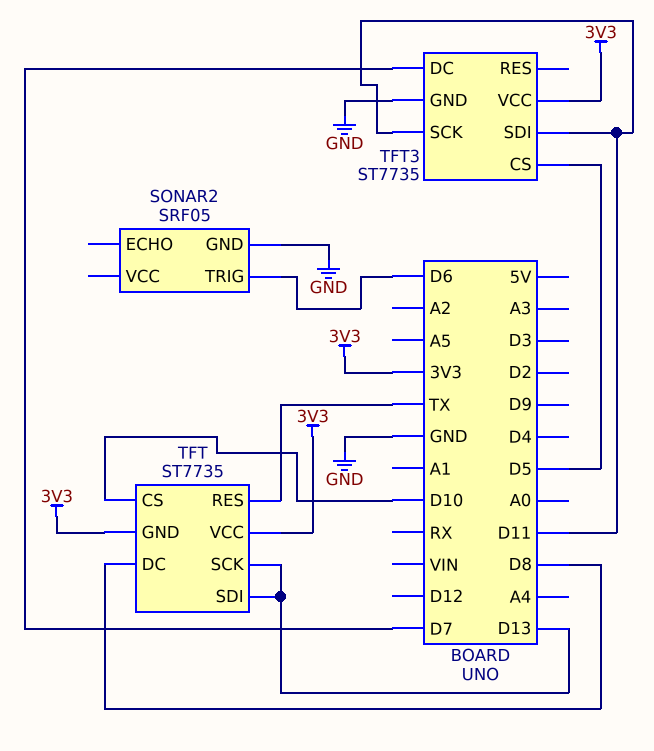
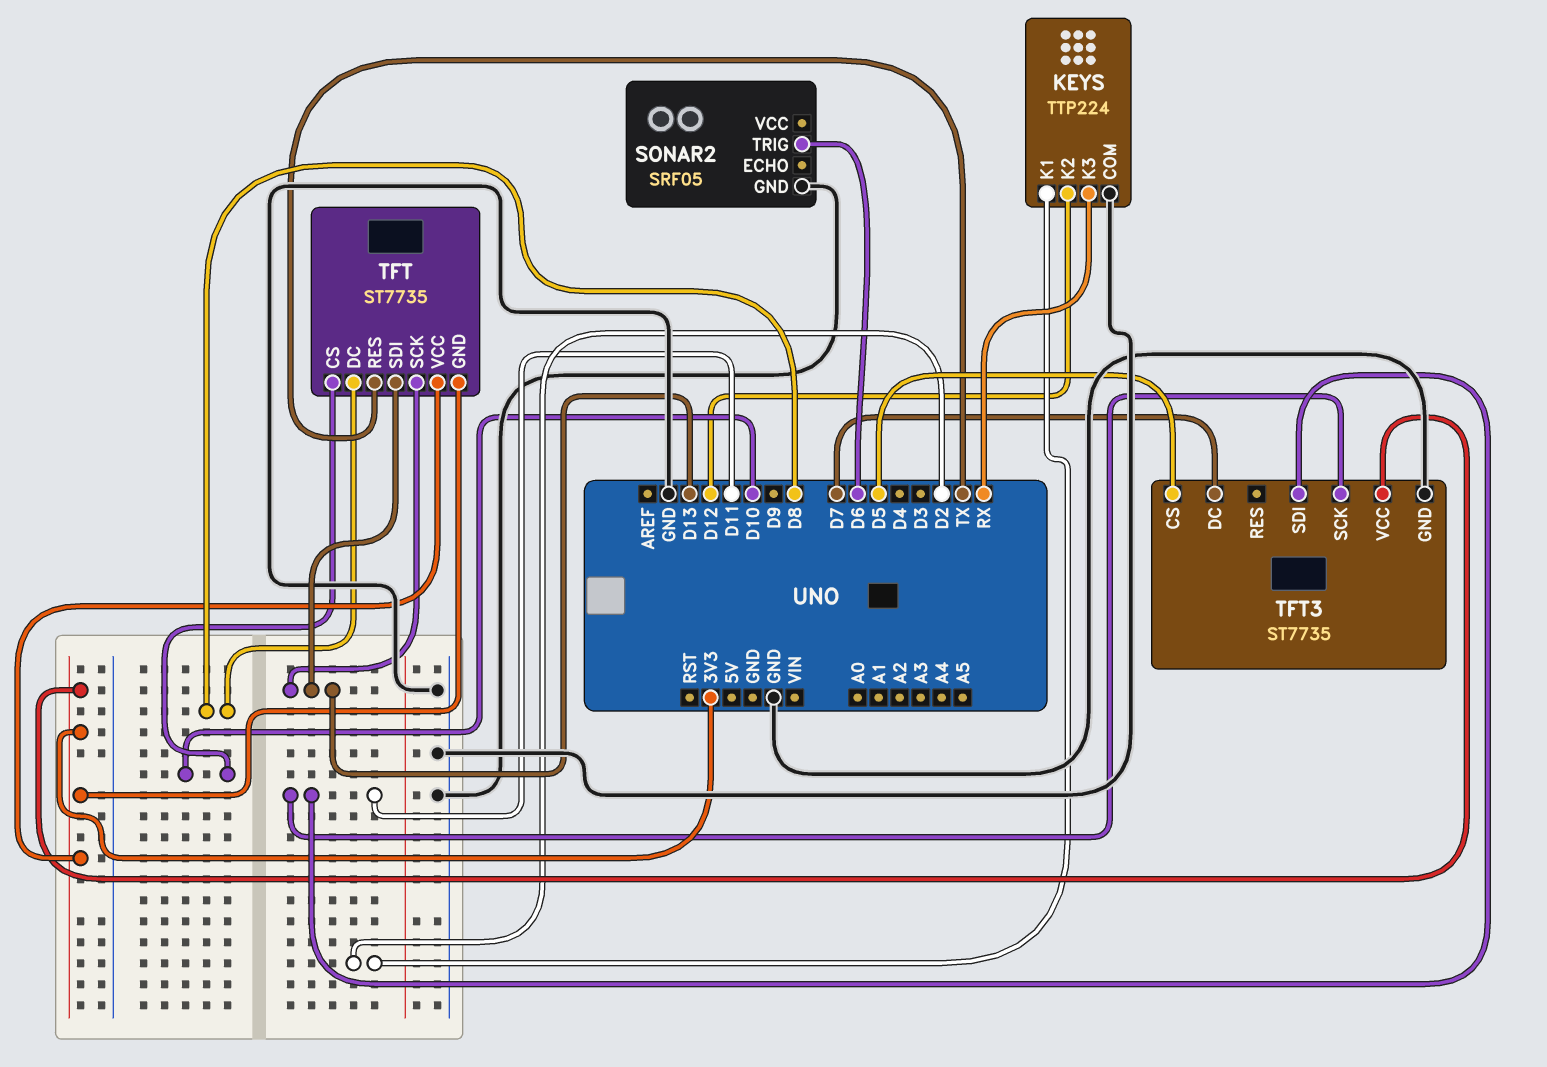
KEYS: none -> TTP224
KEYS pin COM: none -> GND
KEYS pin K1: none -> D2
KEYS pin K2: none -> D12
KEYS pin K3: none -> RX

